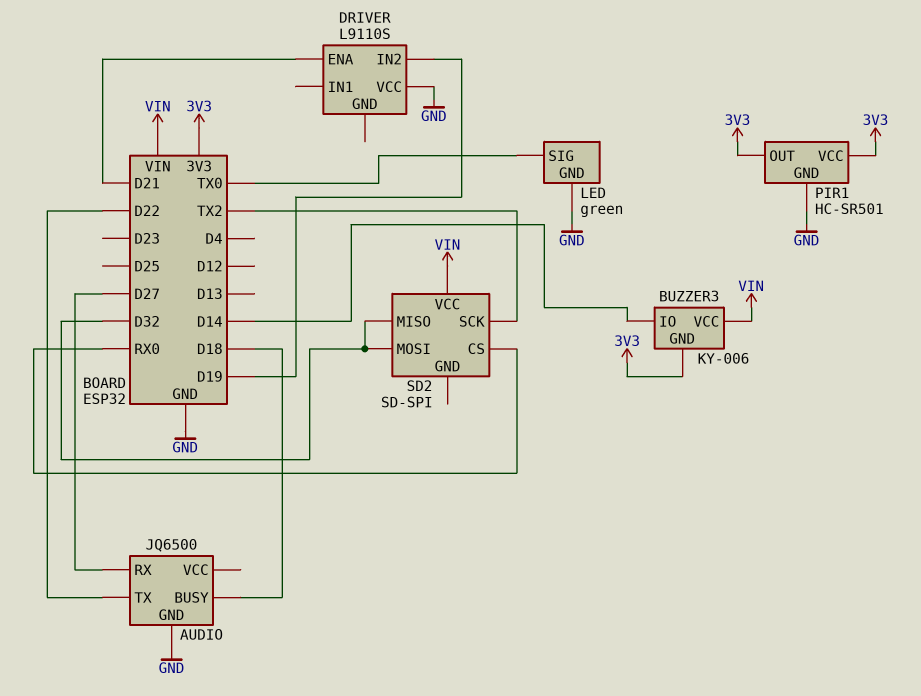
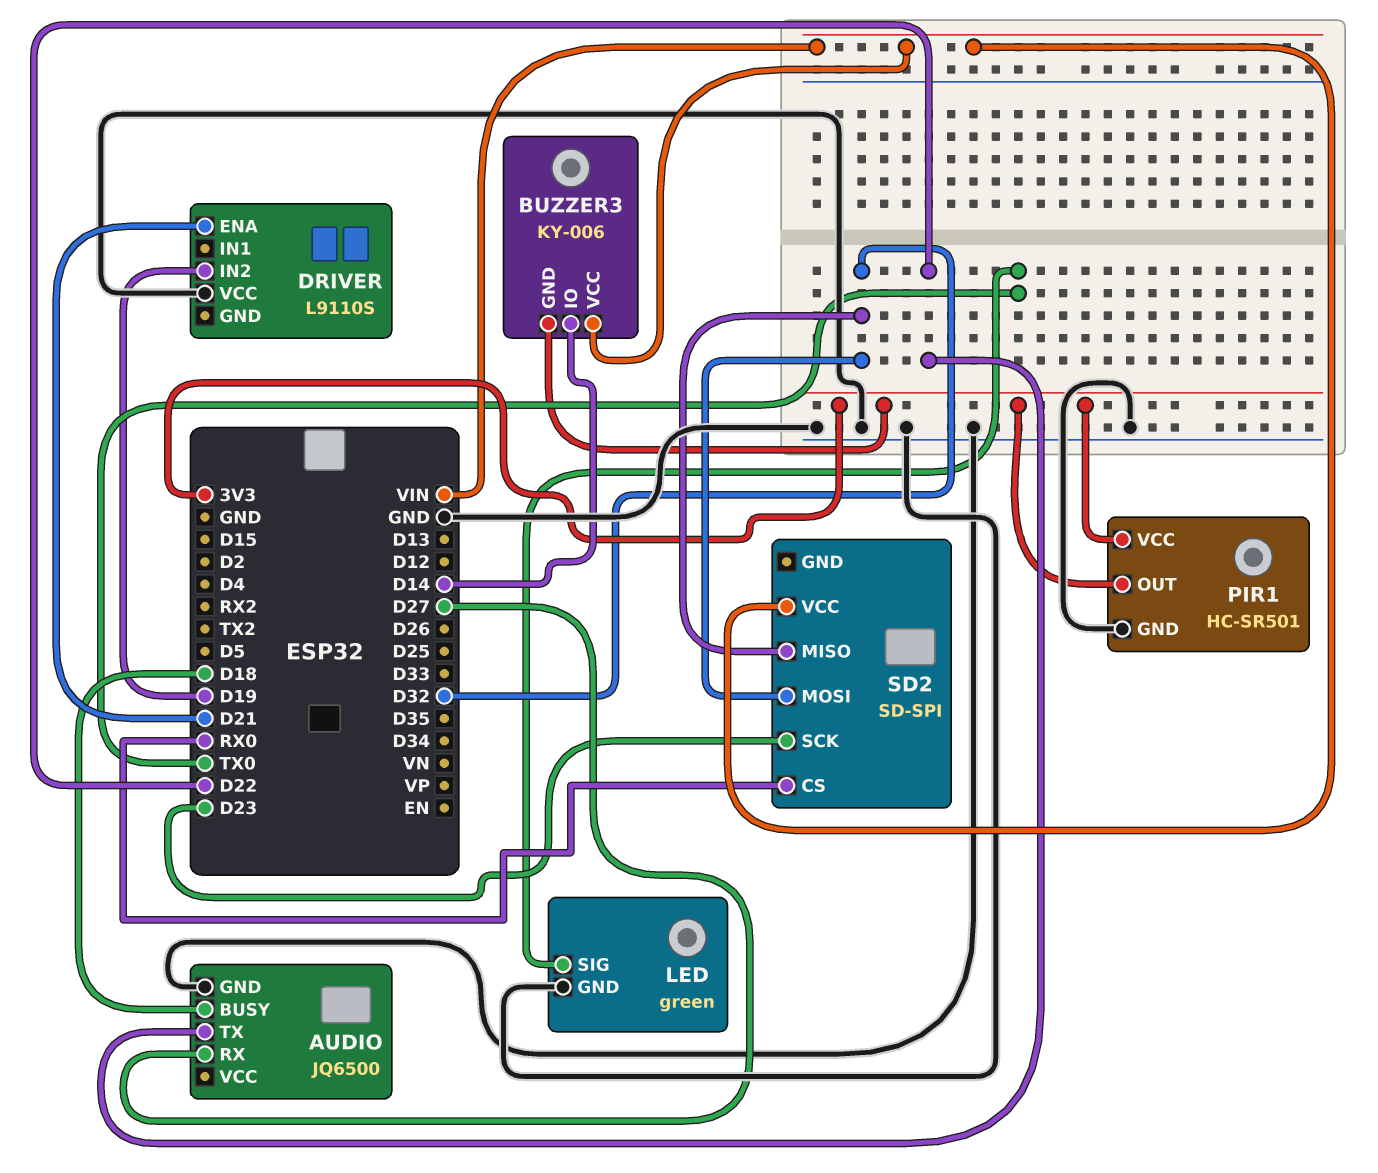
SD2 pin SCK: TX2 -> D23

